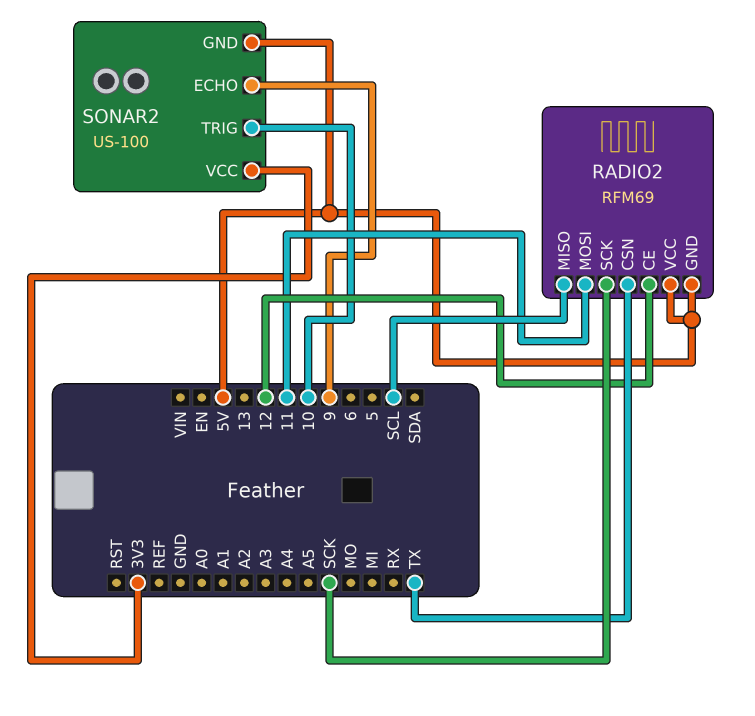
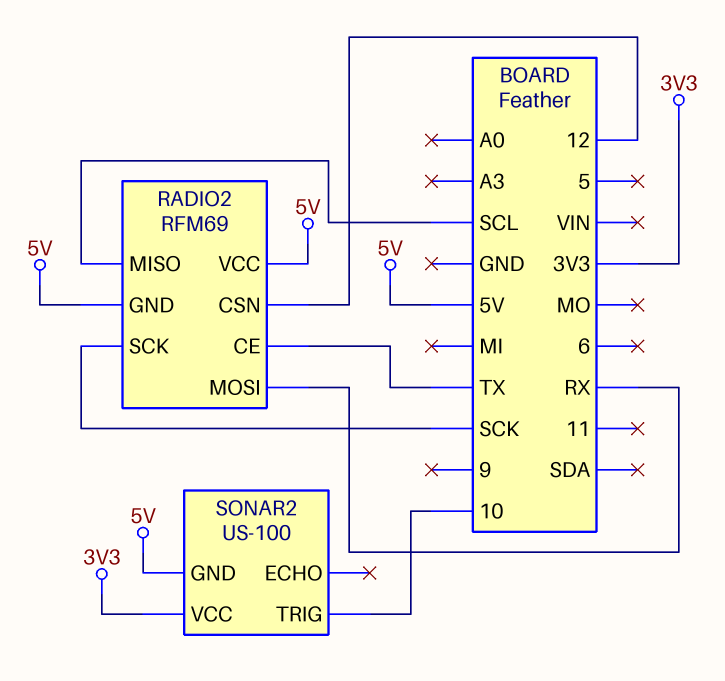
RADIO2 pin CE: 12 -> TX
RADIO2 pin CSN: TX -> 12
RADIO2 pin MOSI: 11 -> RX
SONAR2 pin ECHO: 9 -> none

